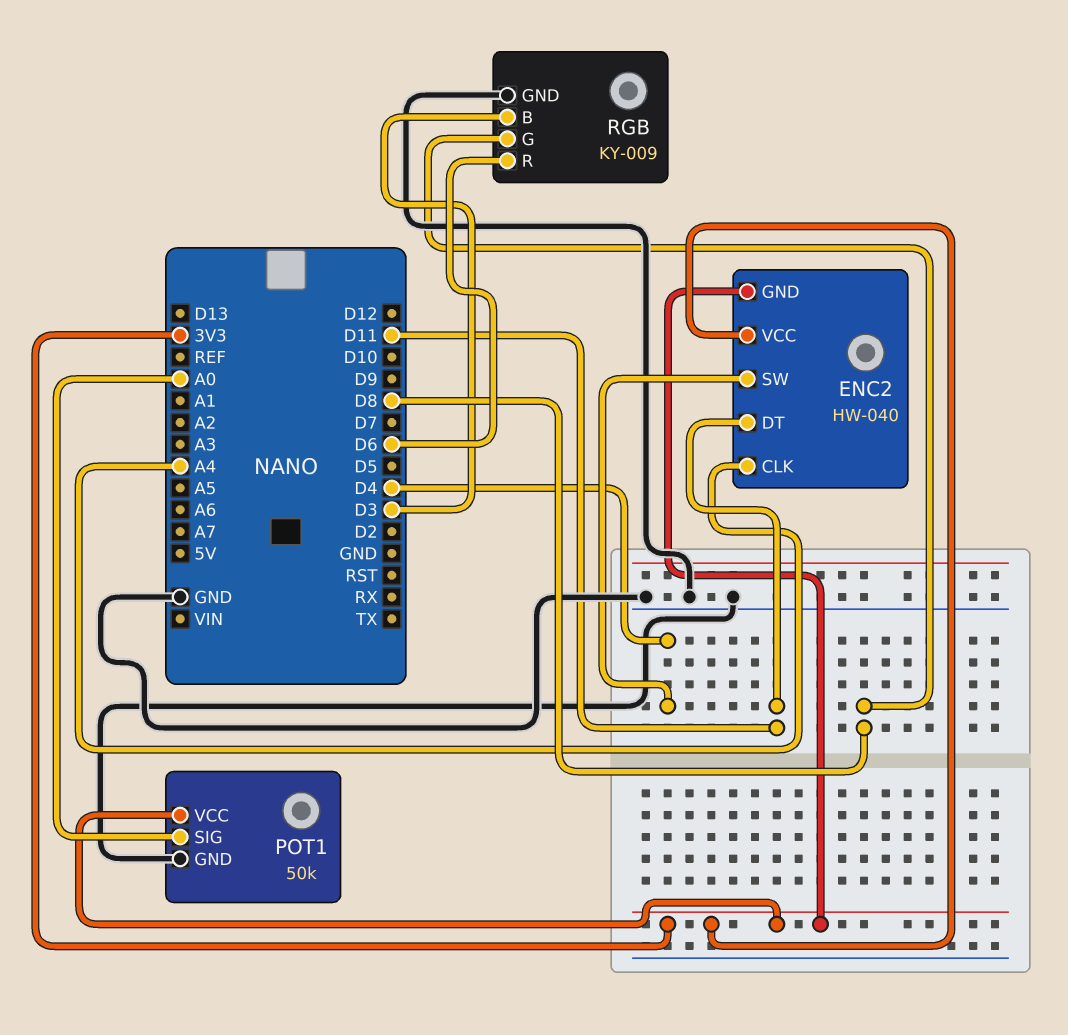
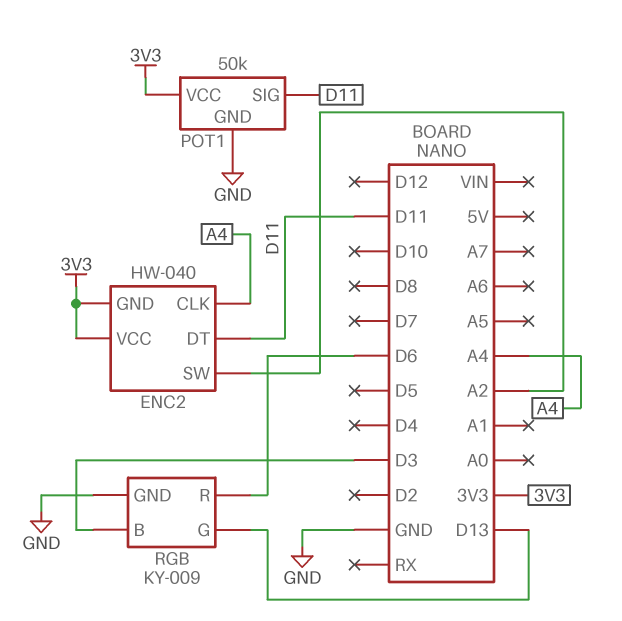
ENC2 pin SW: D4 -> A2
POT1 pin SIG: A0 -> D11
RGB pin G: D8 -> D13

